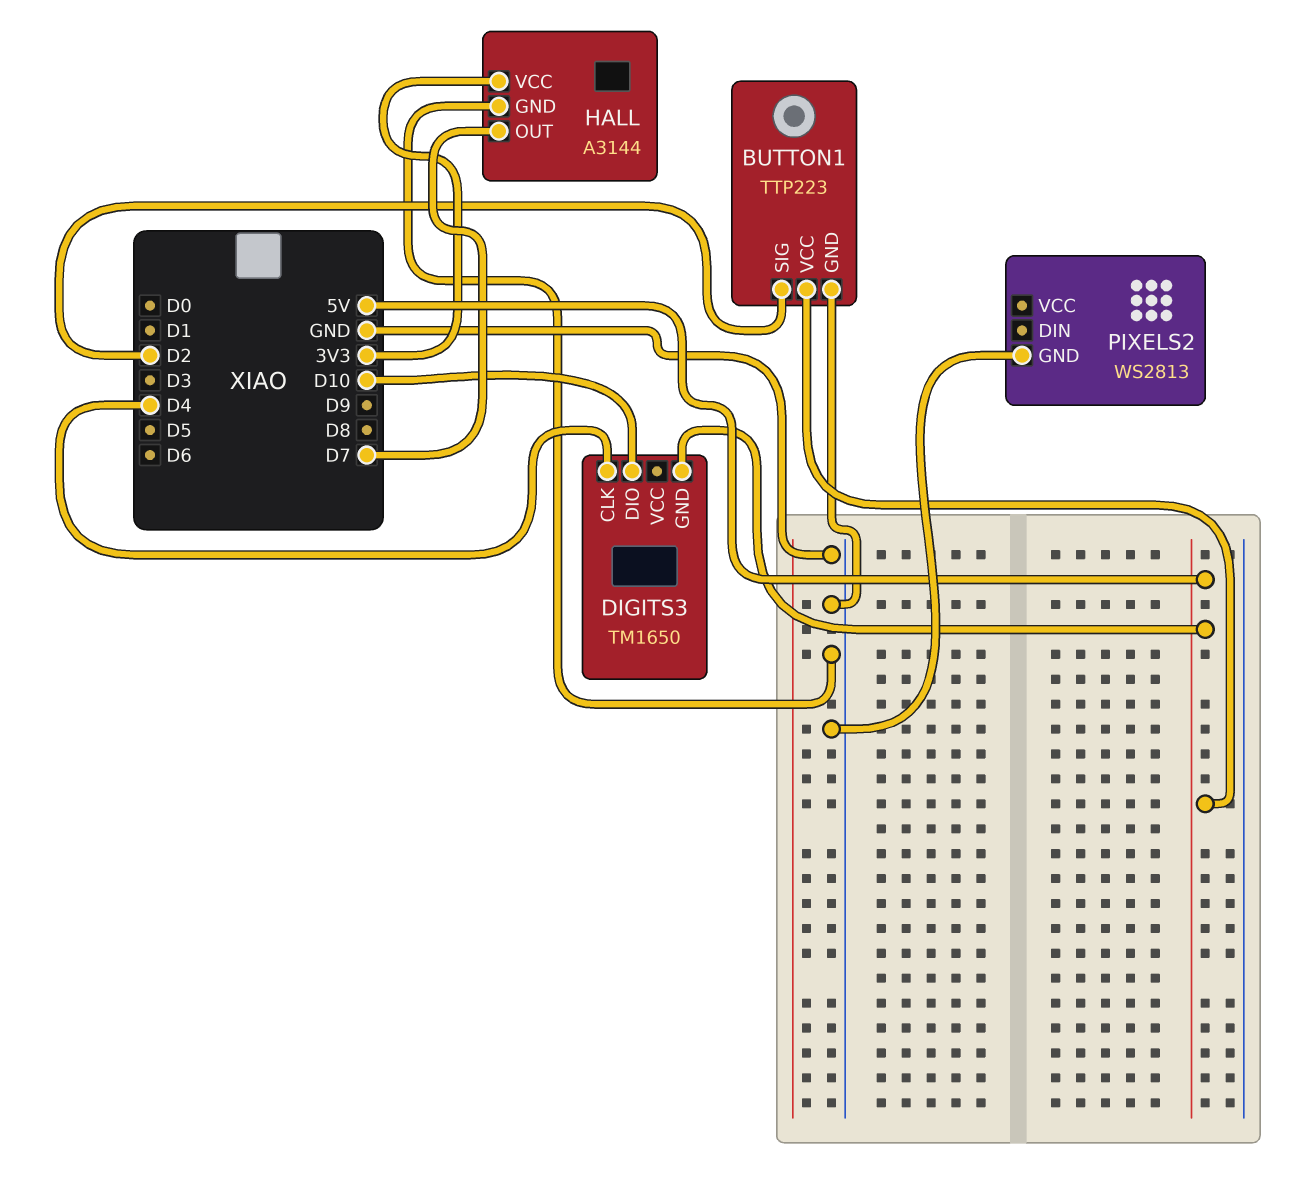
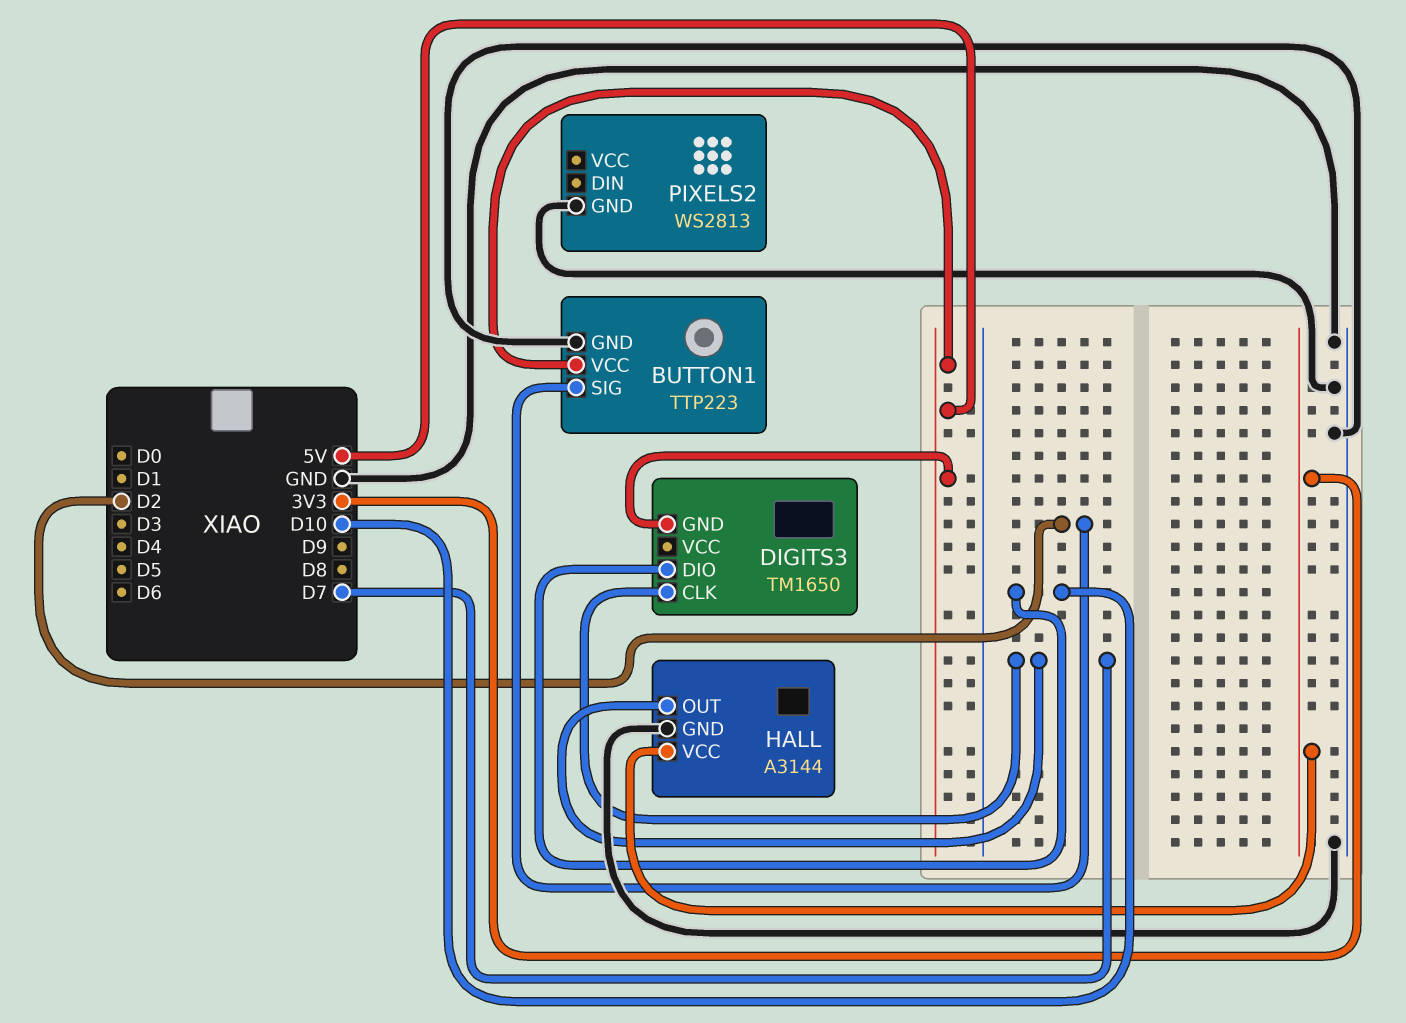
DIGITS3 pin CLK: D4 -> D7

